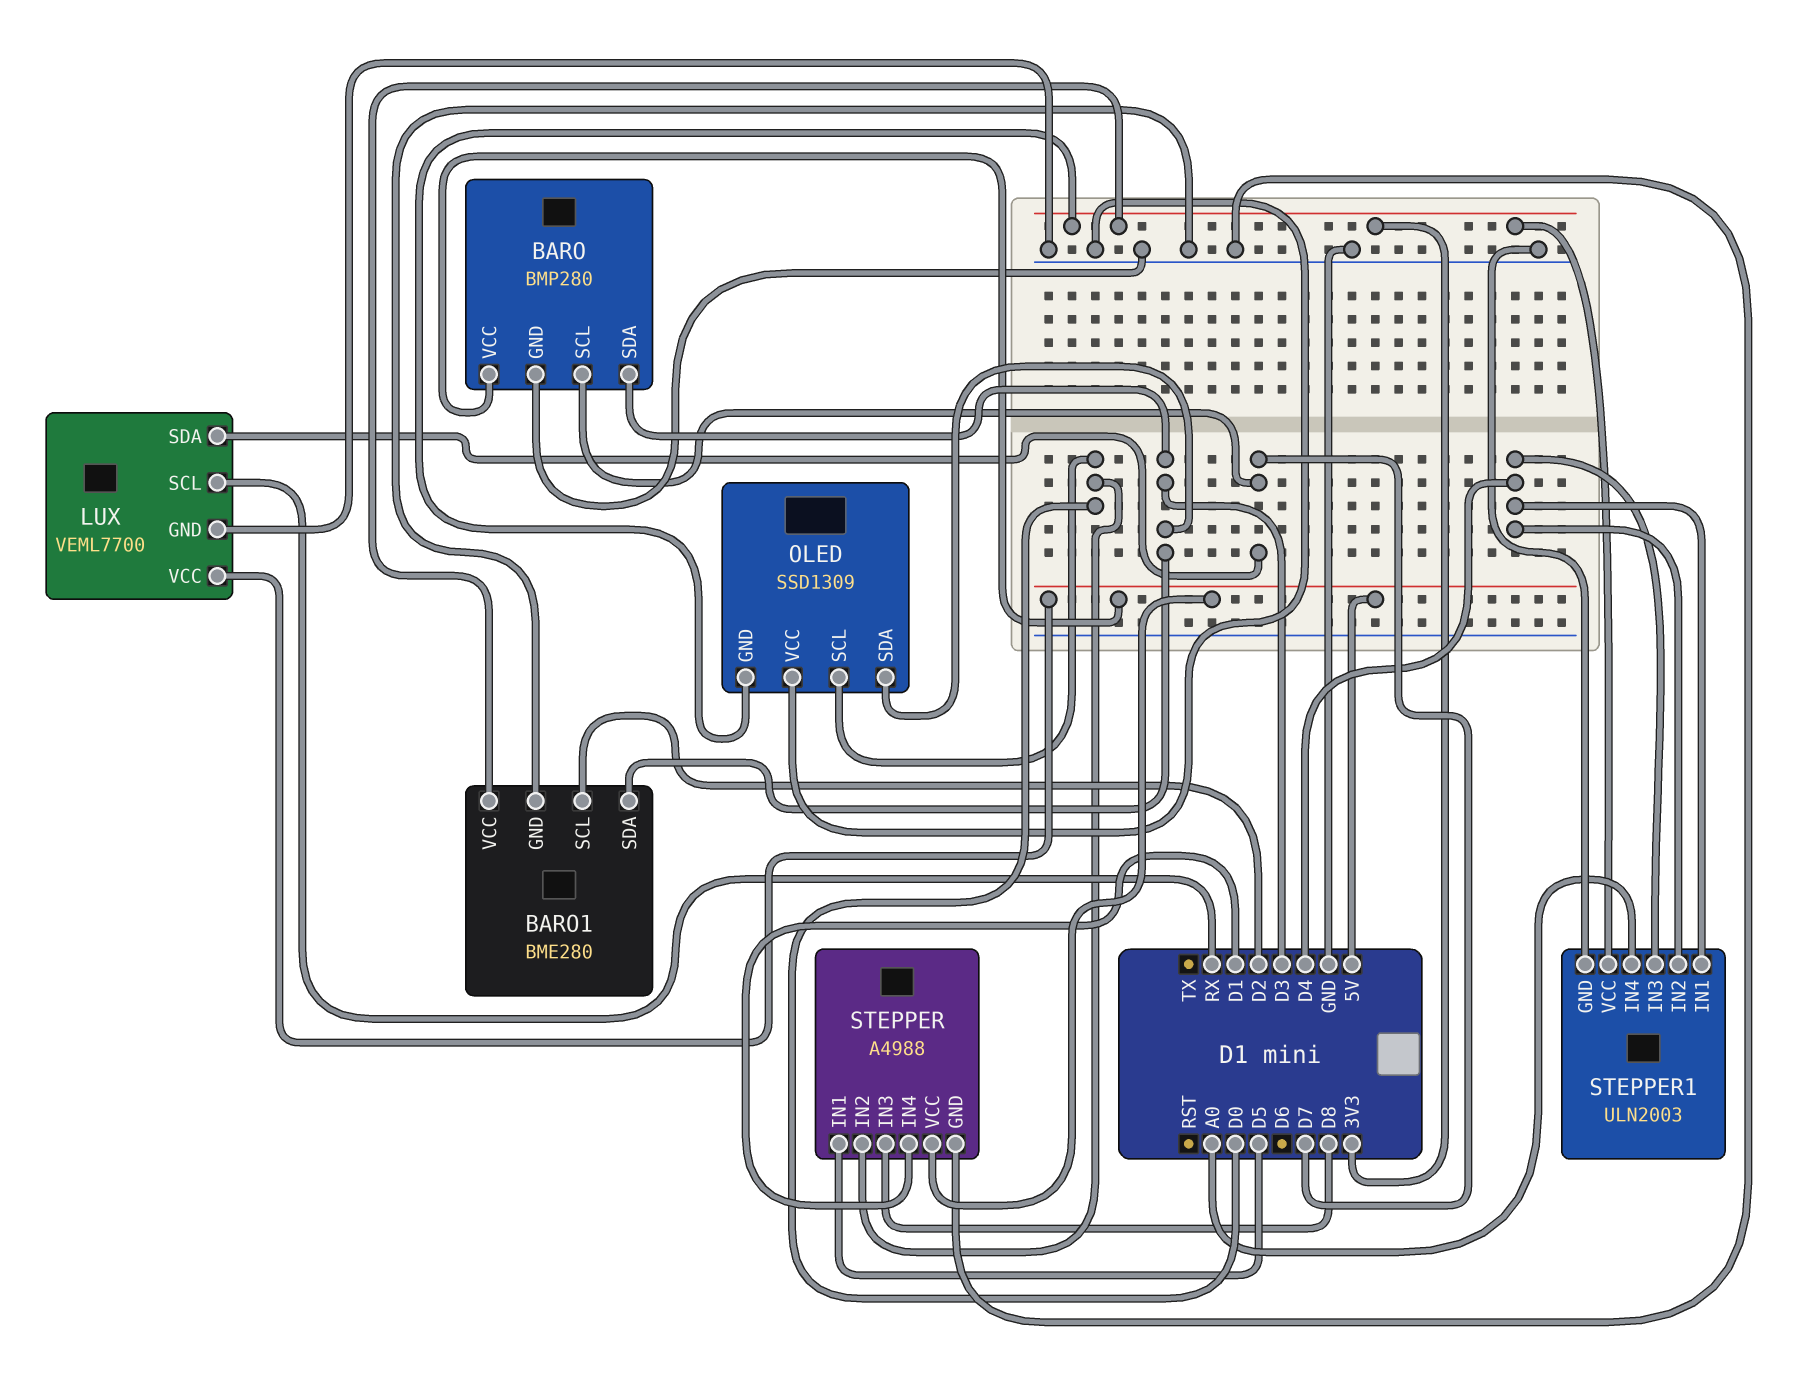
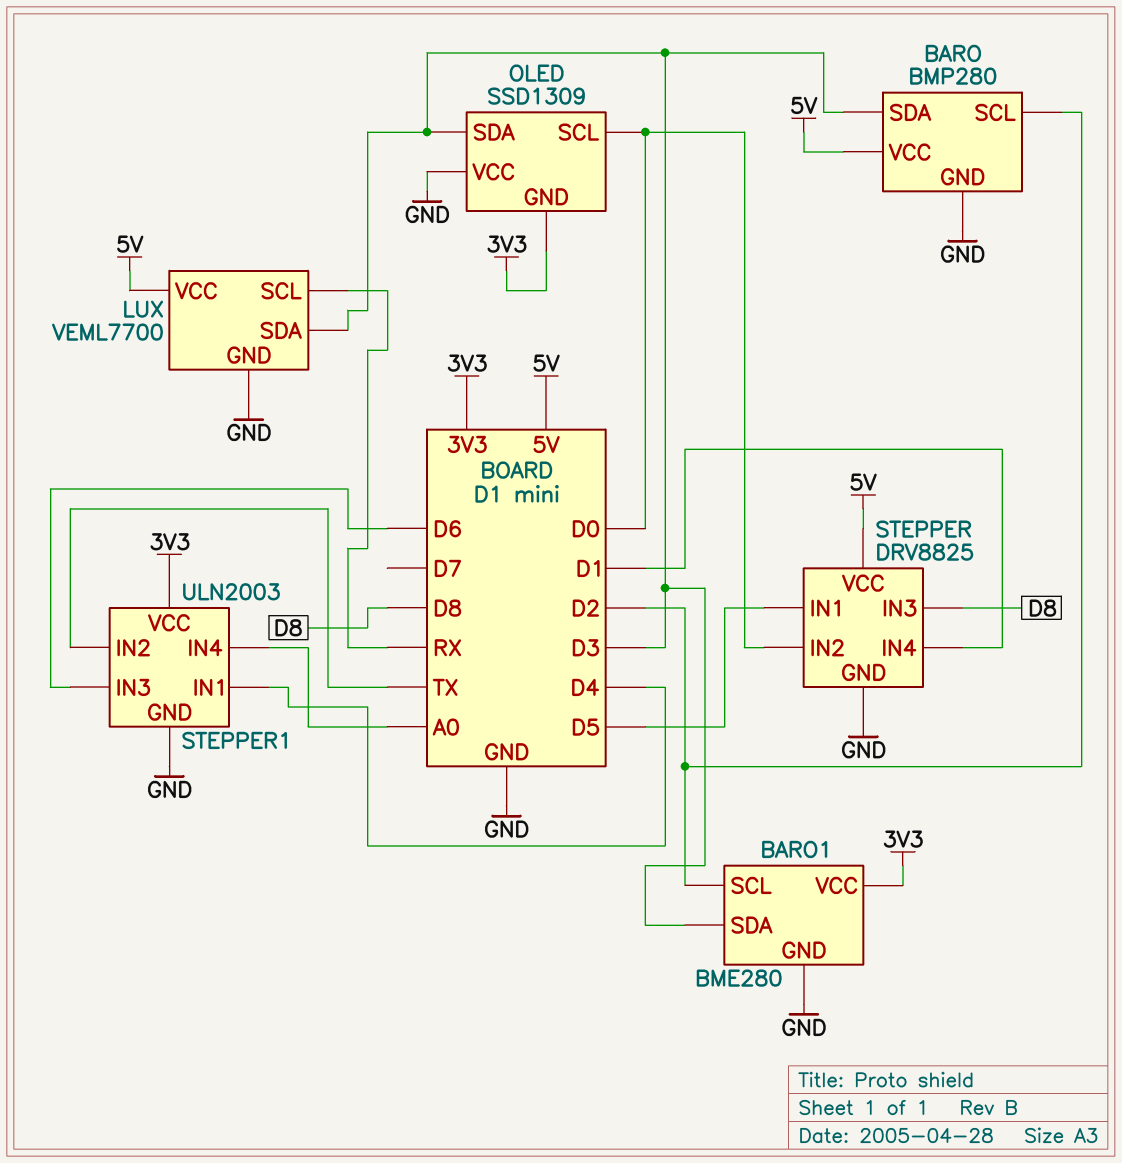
BARO pin SCL: D7 -> D2
LUX pin SDA: D7 -> D3
STEPPER: A4988 -> DRV8825
STEPPER1 pin IN2: D4 -> TX
STEPPER1 pin IN3: D4 -> D6

